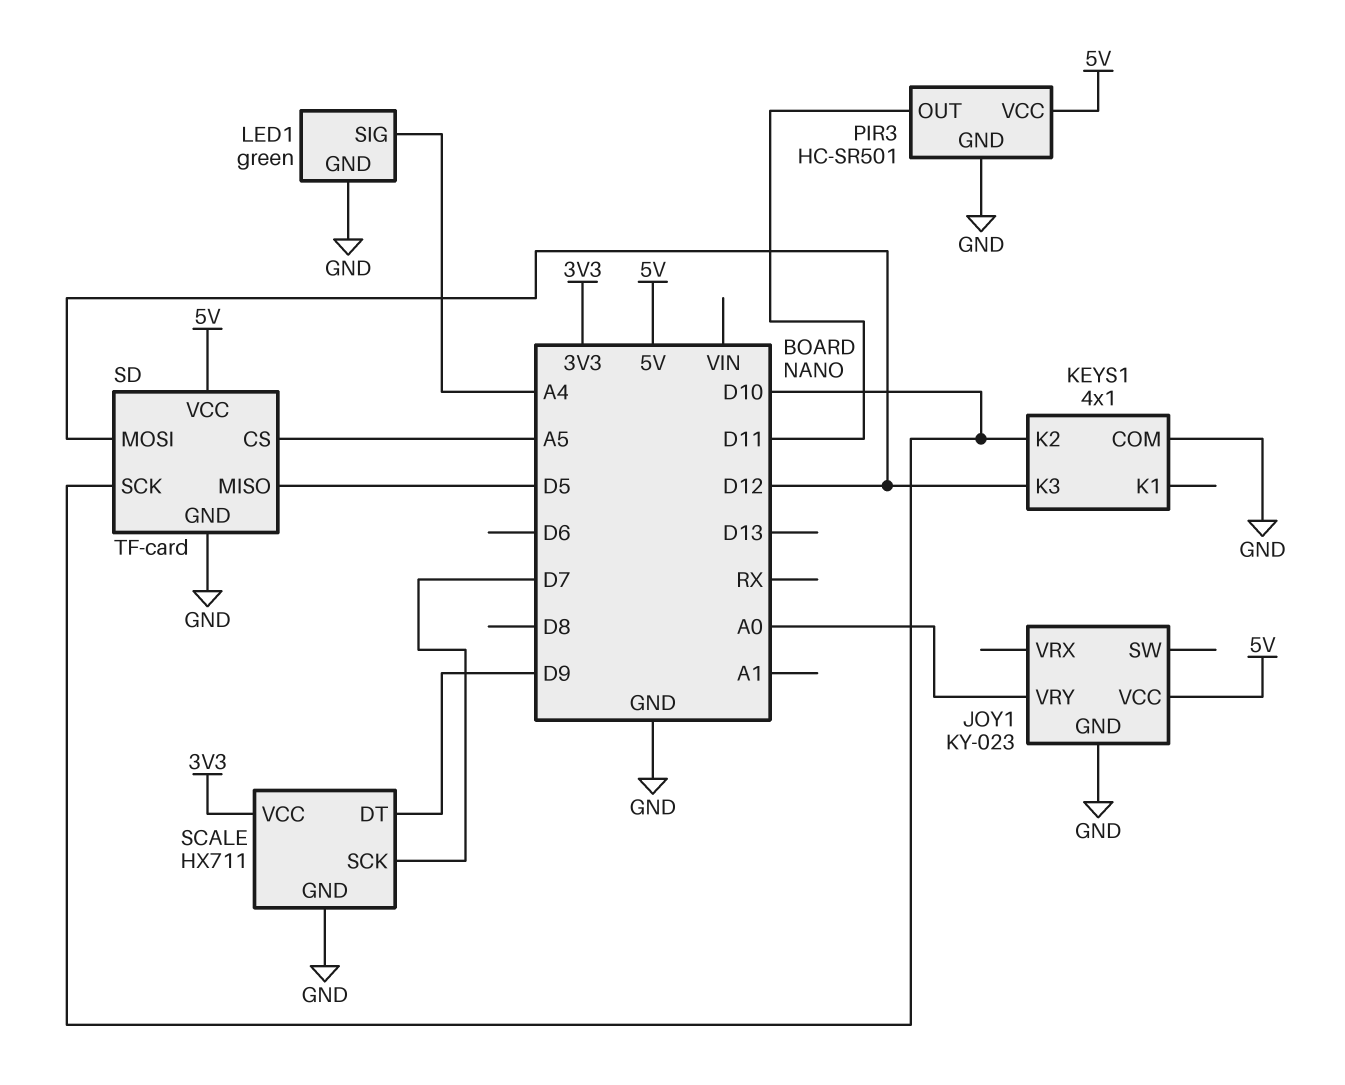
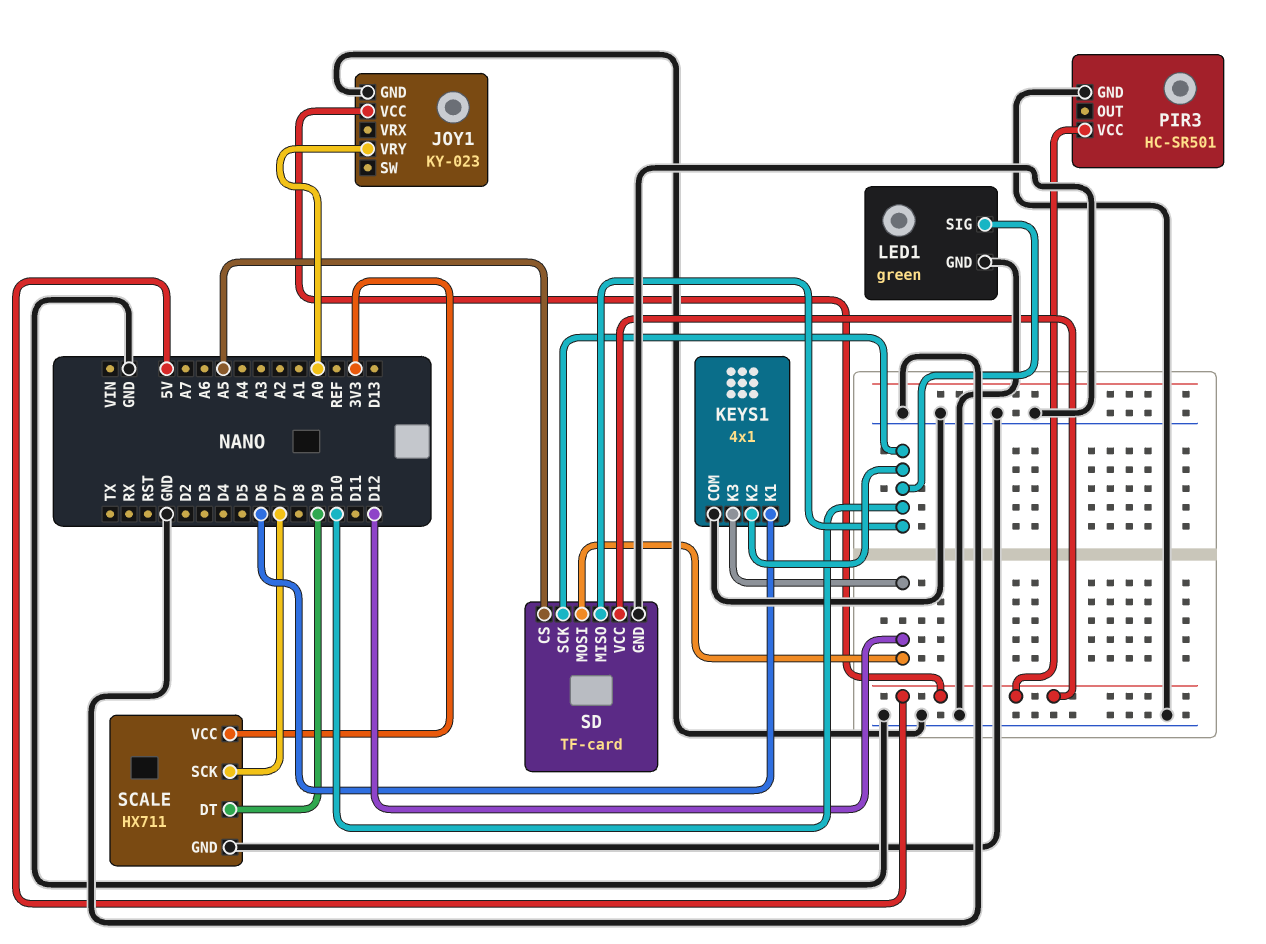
KEYS1 pin K1: none -> D6
LED1 pin SIG: A4 -> D10
PIR3 pin OUT: D11 -> none
SD pin MISO: D5 -> D10

